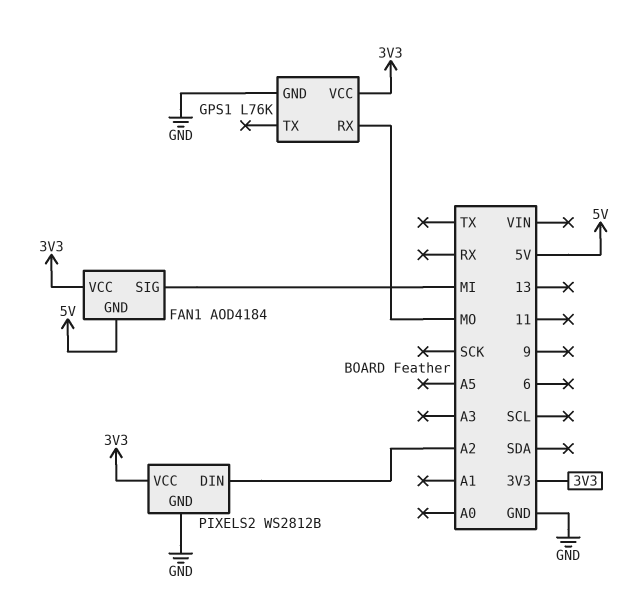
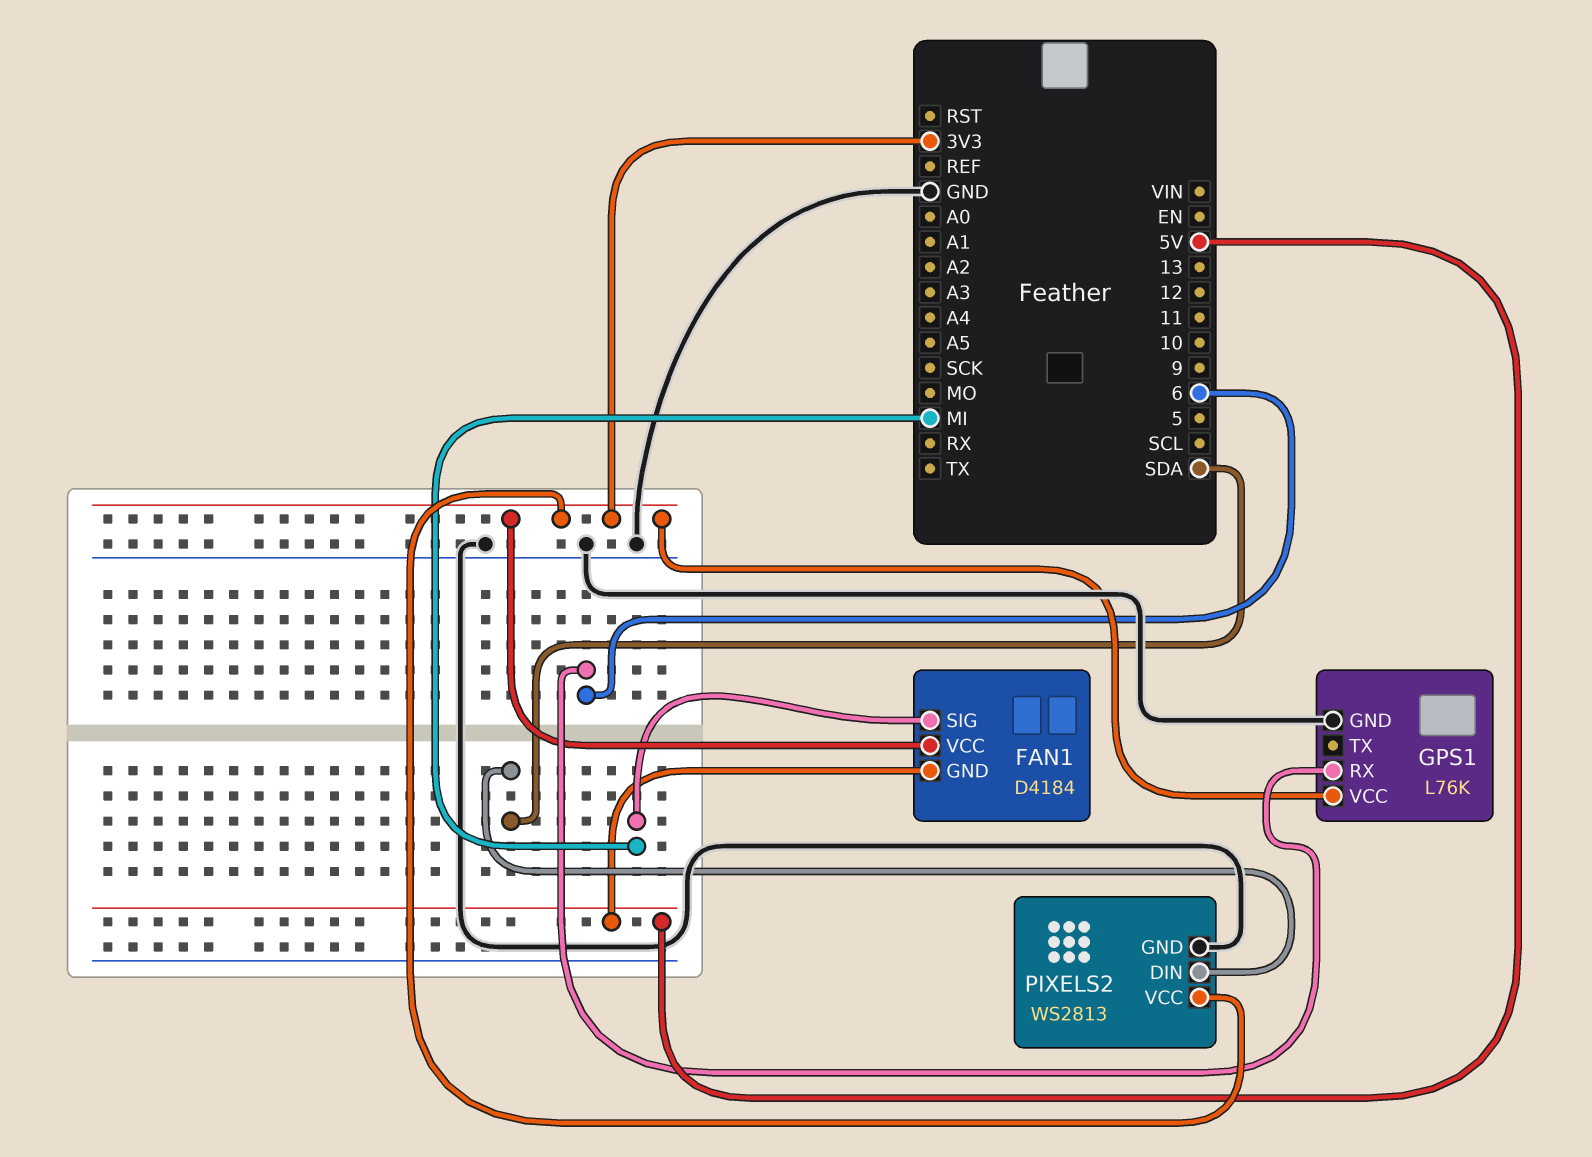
FAN1: AOD4184 -> D4184
GPS1 pin RX: MO -> 6
PIXELS2: WS2812B -> WS2813
PIXELS2 pin DIN: A2 -> SDA

